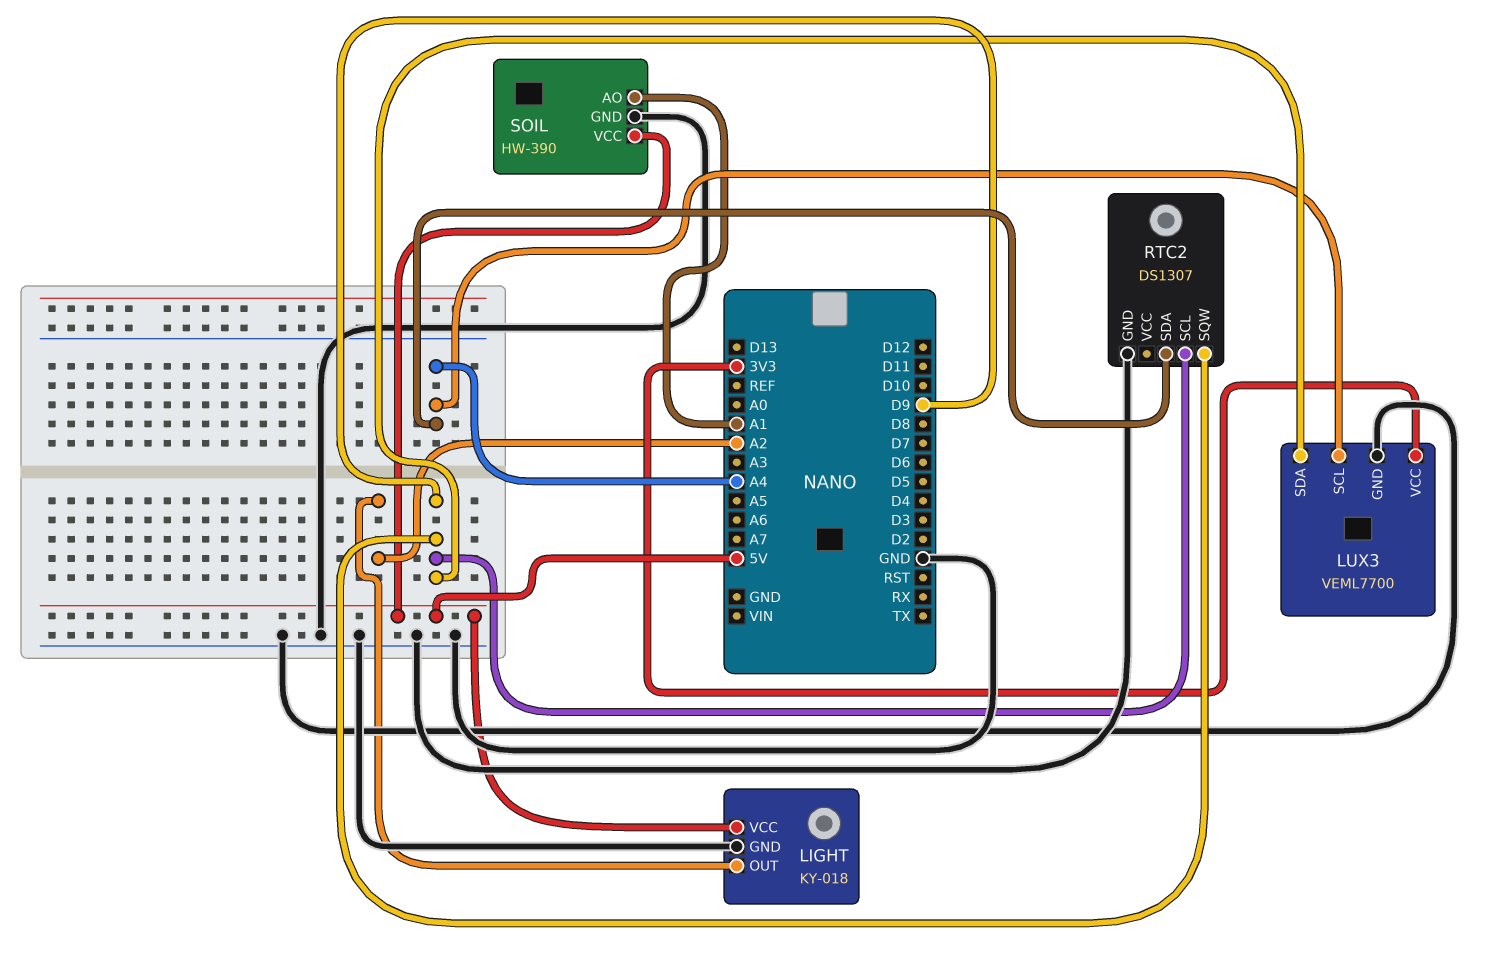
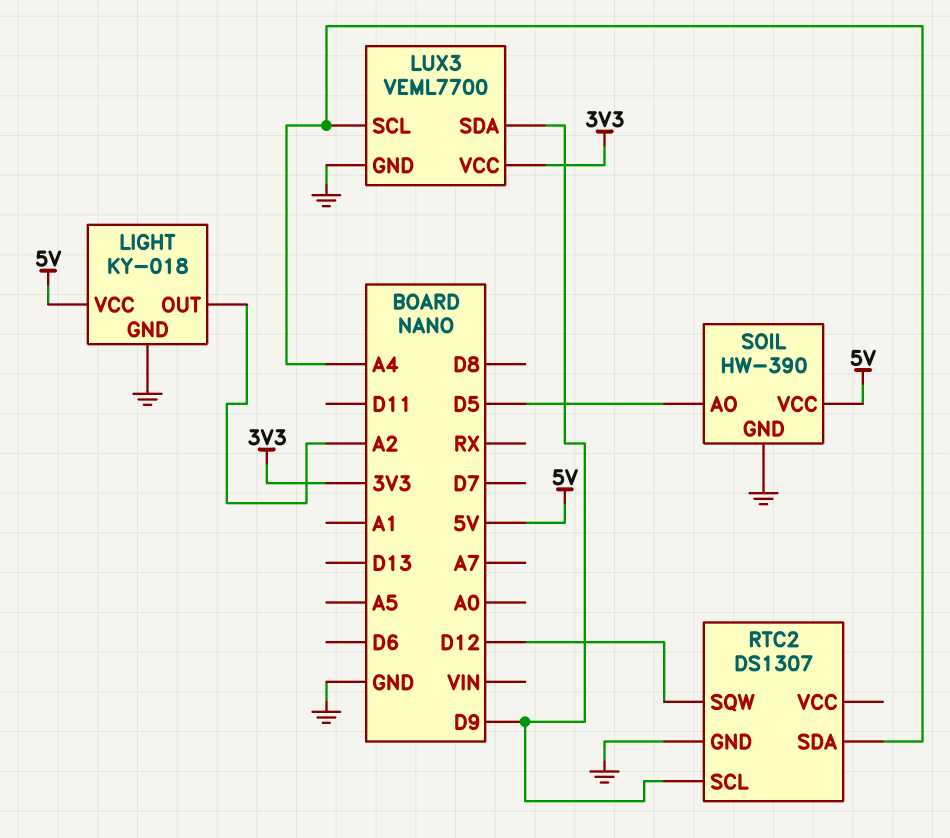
RTC2 pin SQW: D9 -> D12
SOIL pin AO: A1 -> D5

